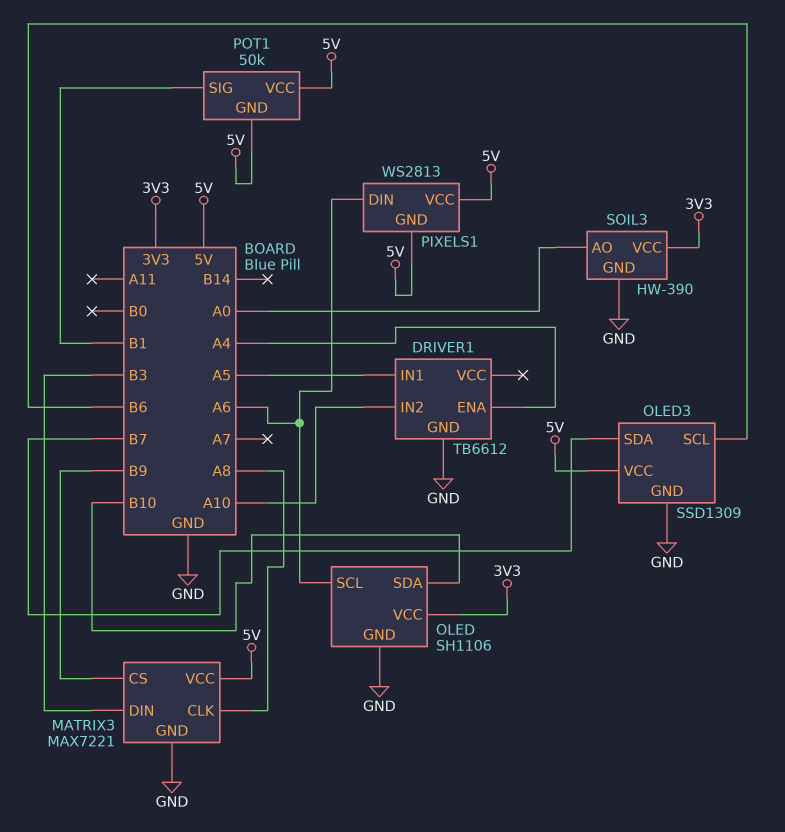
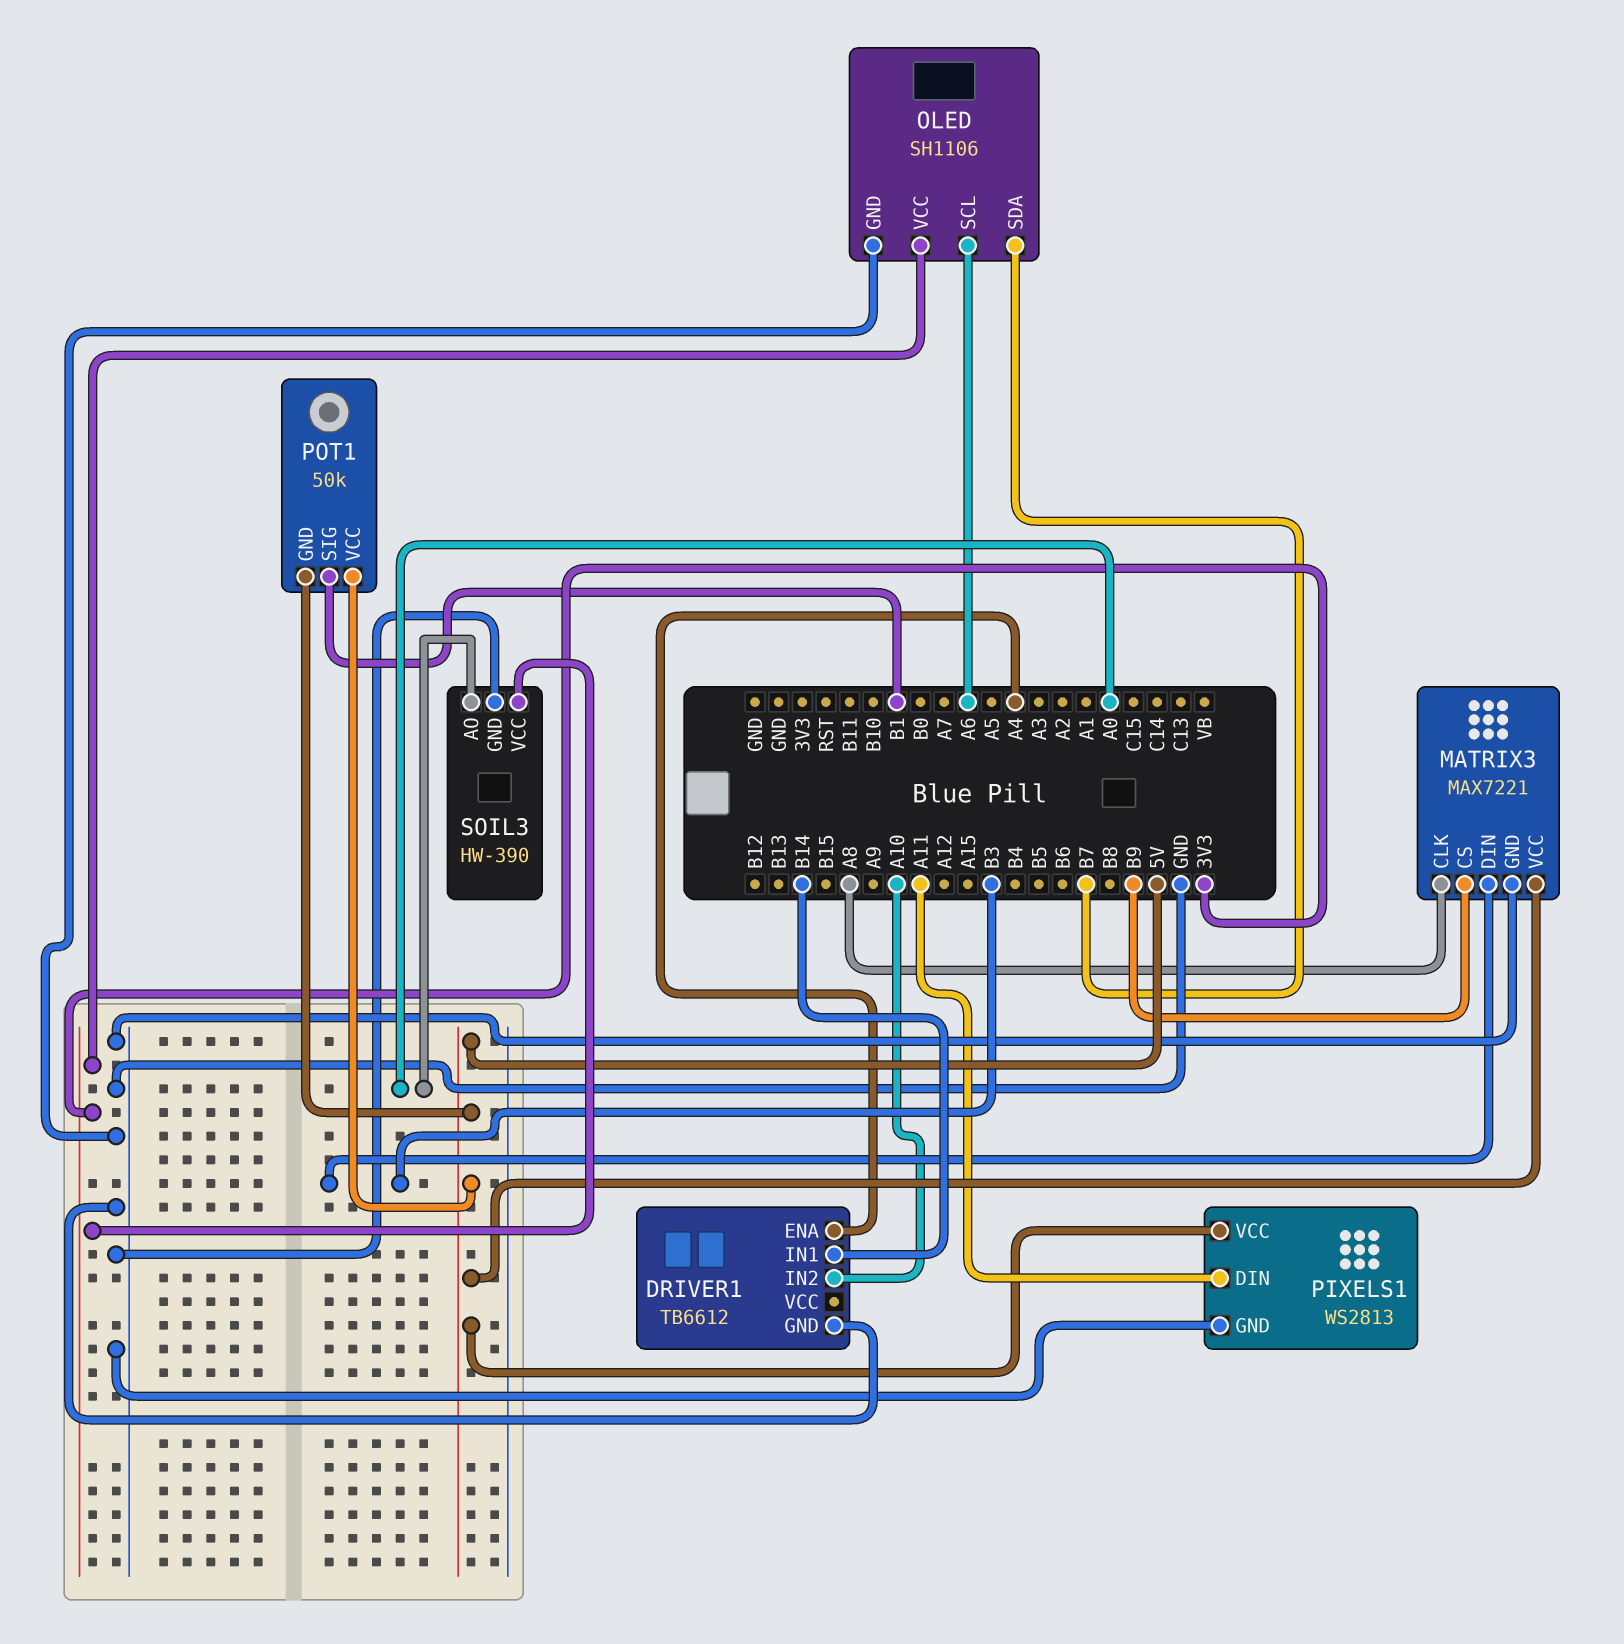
DRIVER1 pin IN1: A5 -> B14
OLED pin SDA: B10 -> B7
OLED3: SSD1309 -> none
OLED3 pin GND: GND -> none
OLED3 pin SCL: B6 -> none
OLED3 pin SDA: B7 -> none
OLED3 pin VCC: 5V -> none
PIXELS1 pin DIN: A6 -> A11
PIXELS1 pin GND: 5V -> GND

